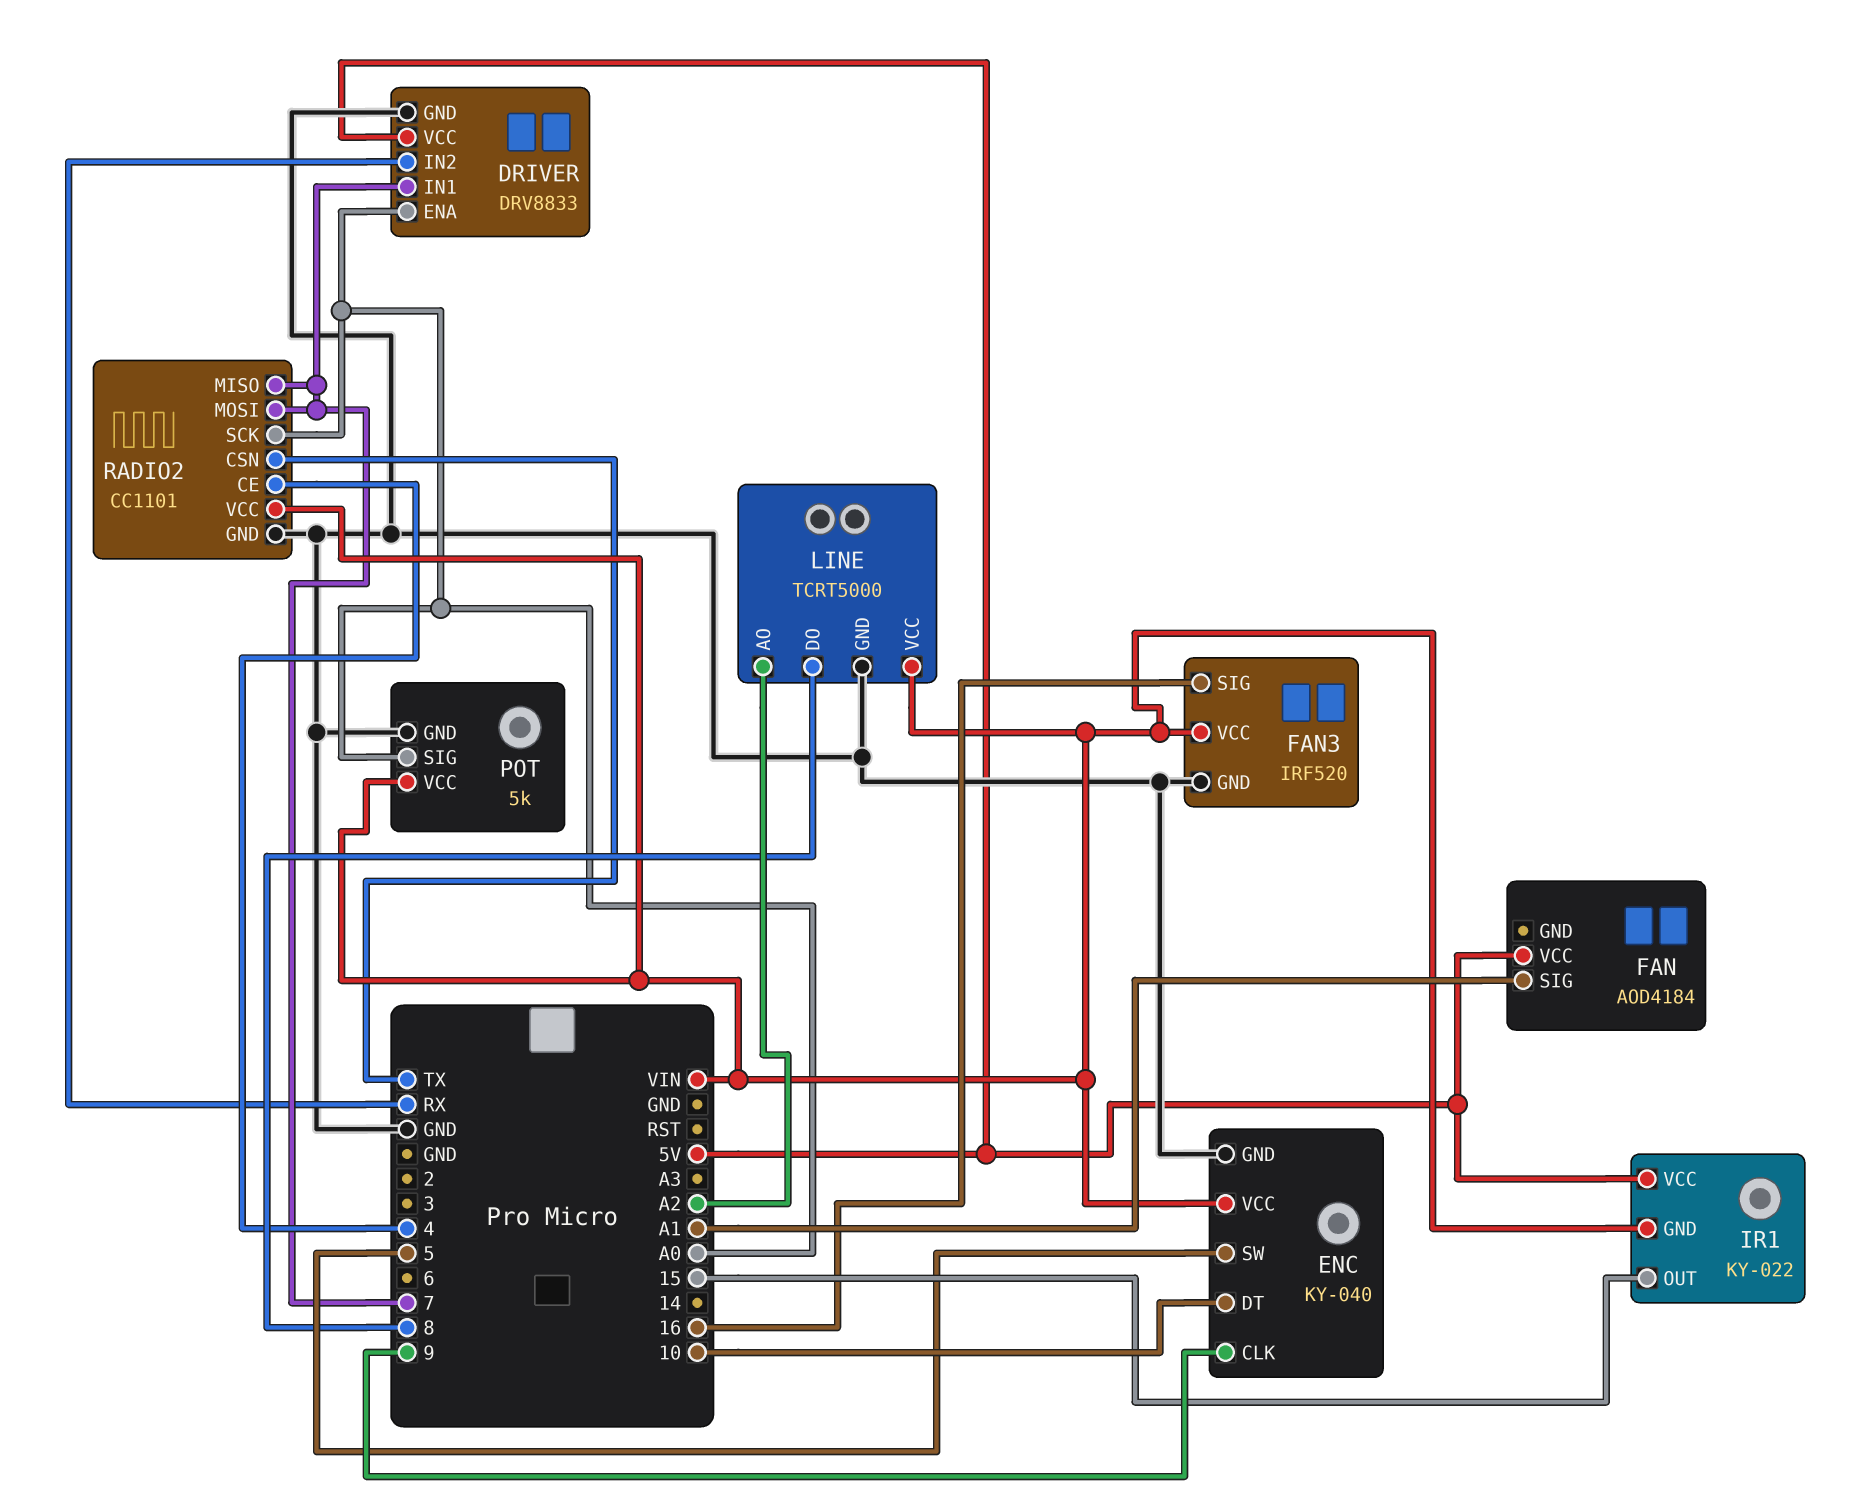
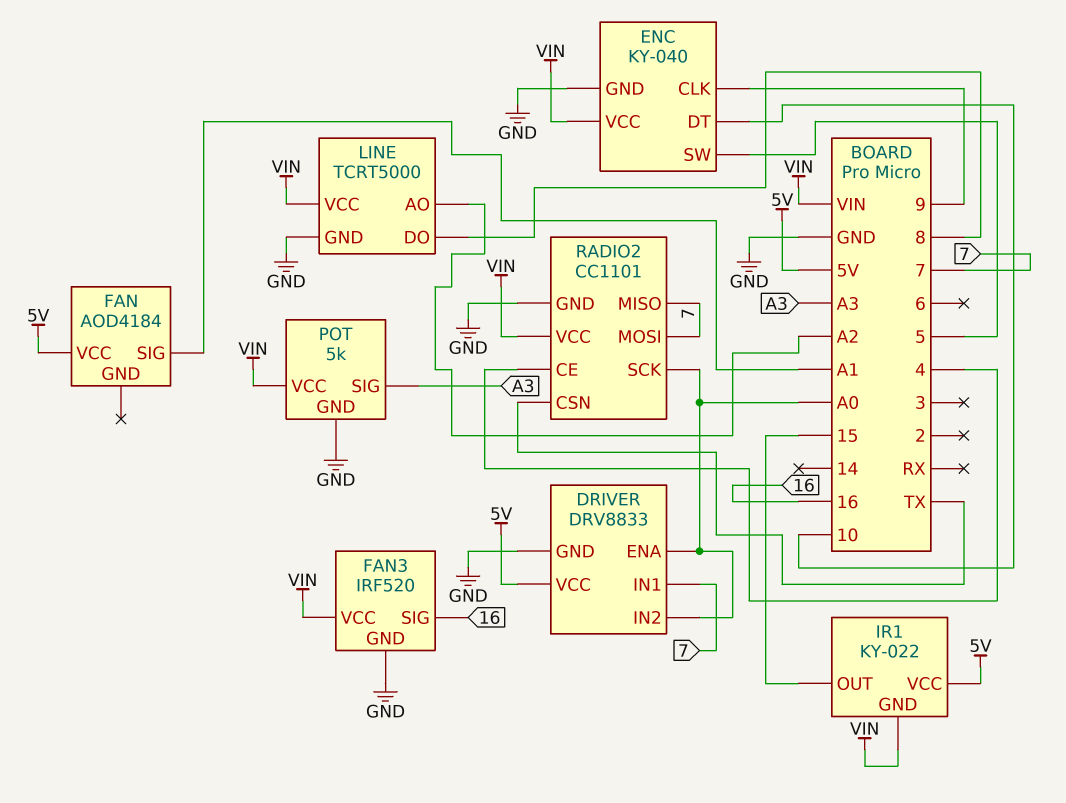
DRIVER pin IN2: RX -> A0
POT pin SIG: A0 -> A3

